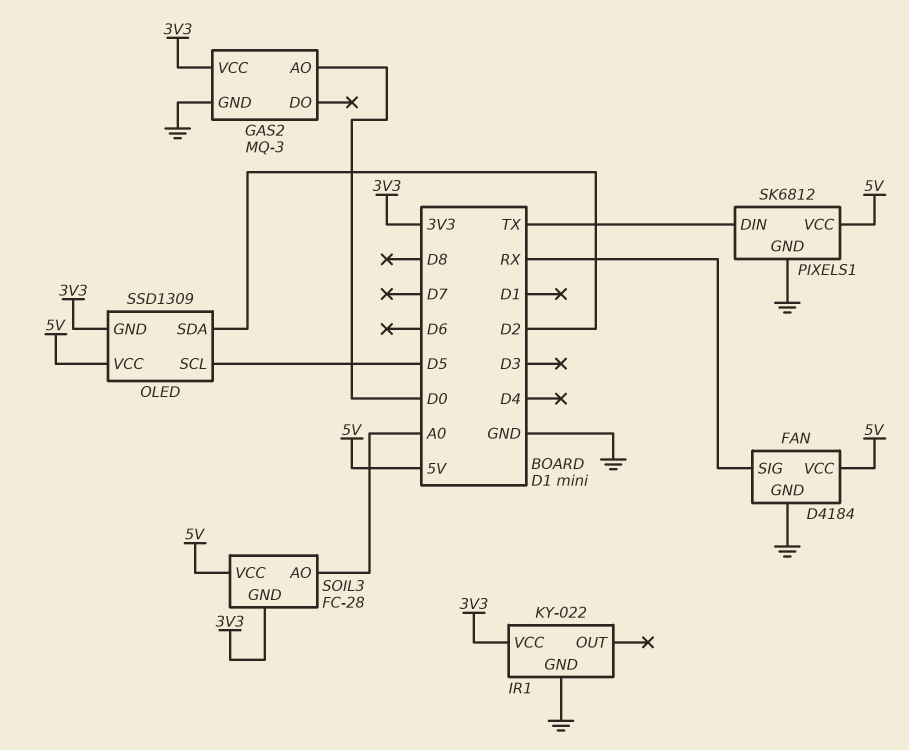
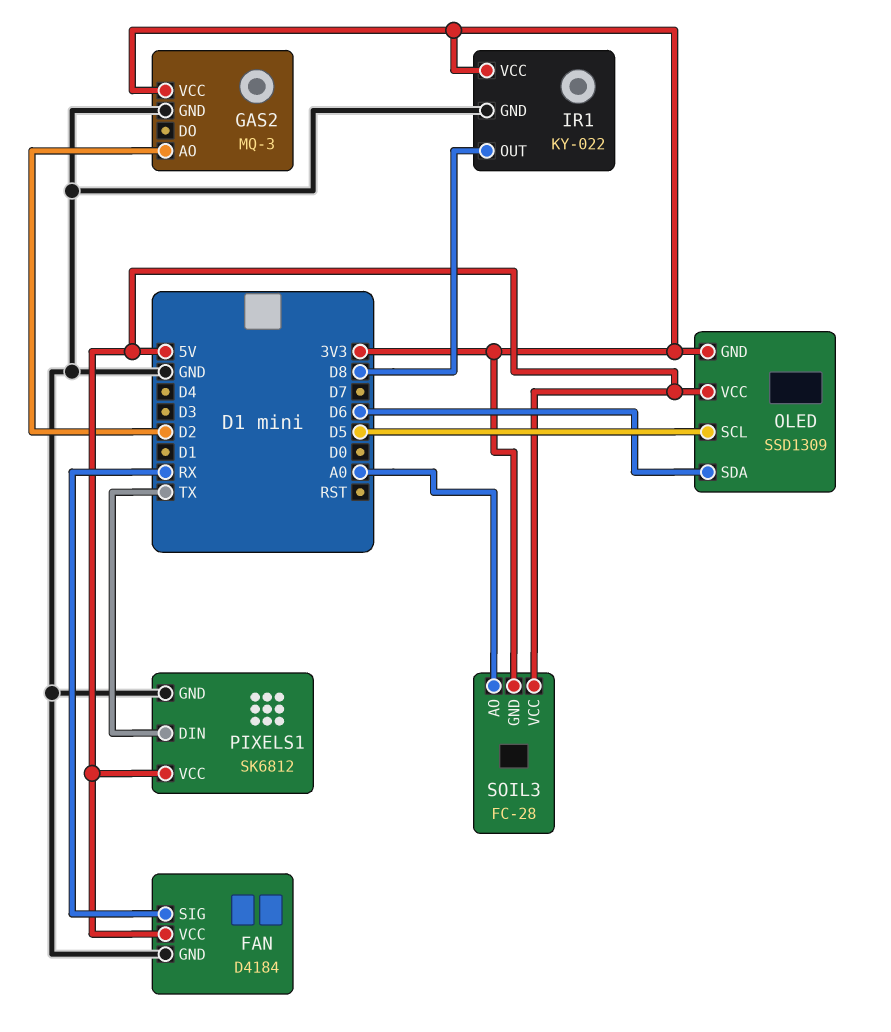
GAS2 pin AO: D0 -> D2
IR1 pin OUT: none -> D8
OLED pin SDA: D2 -> D6

